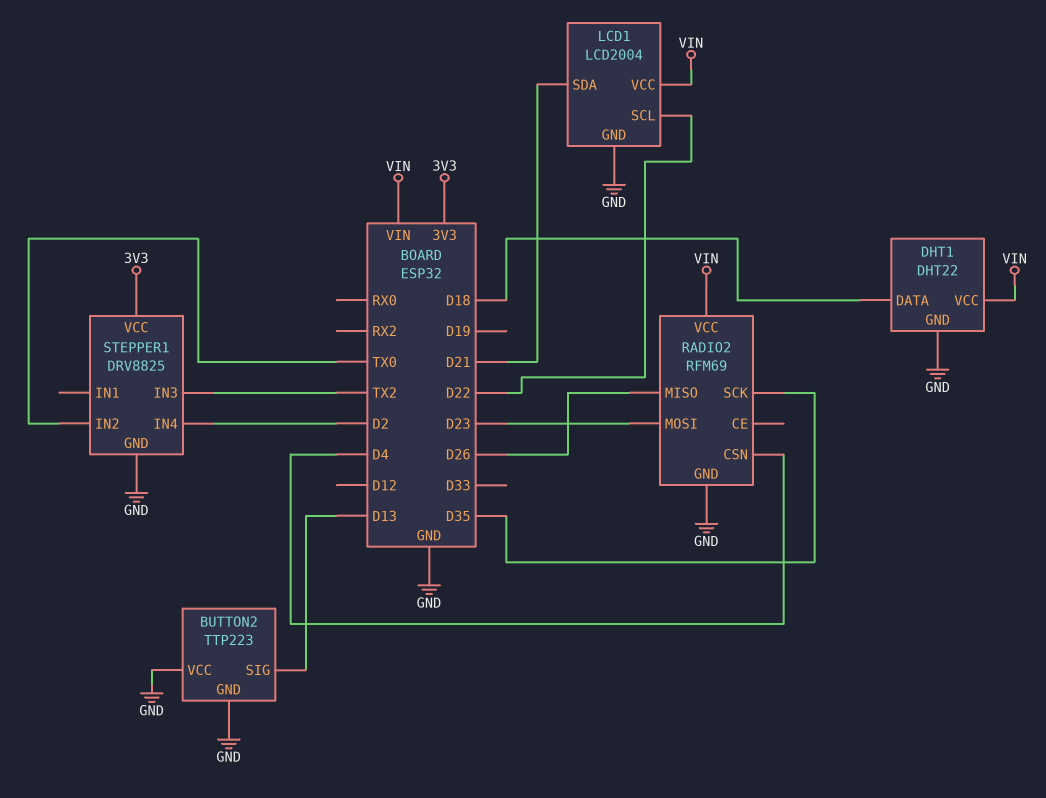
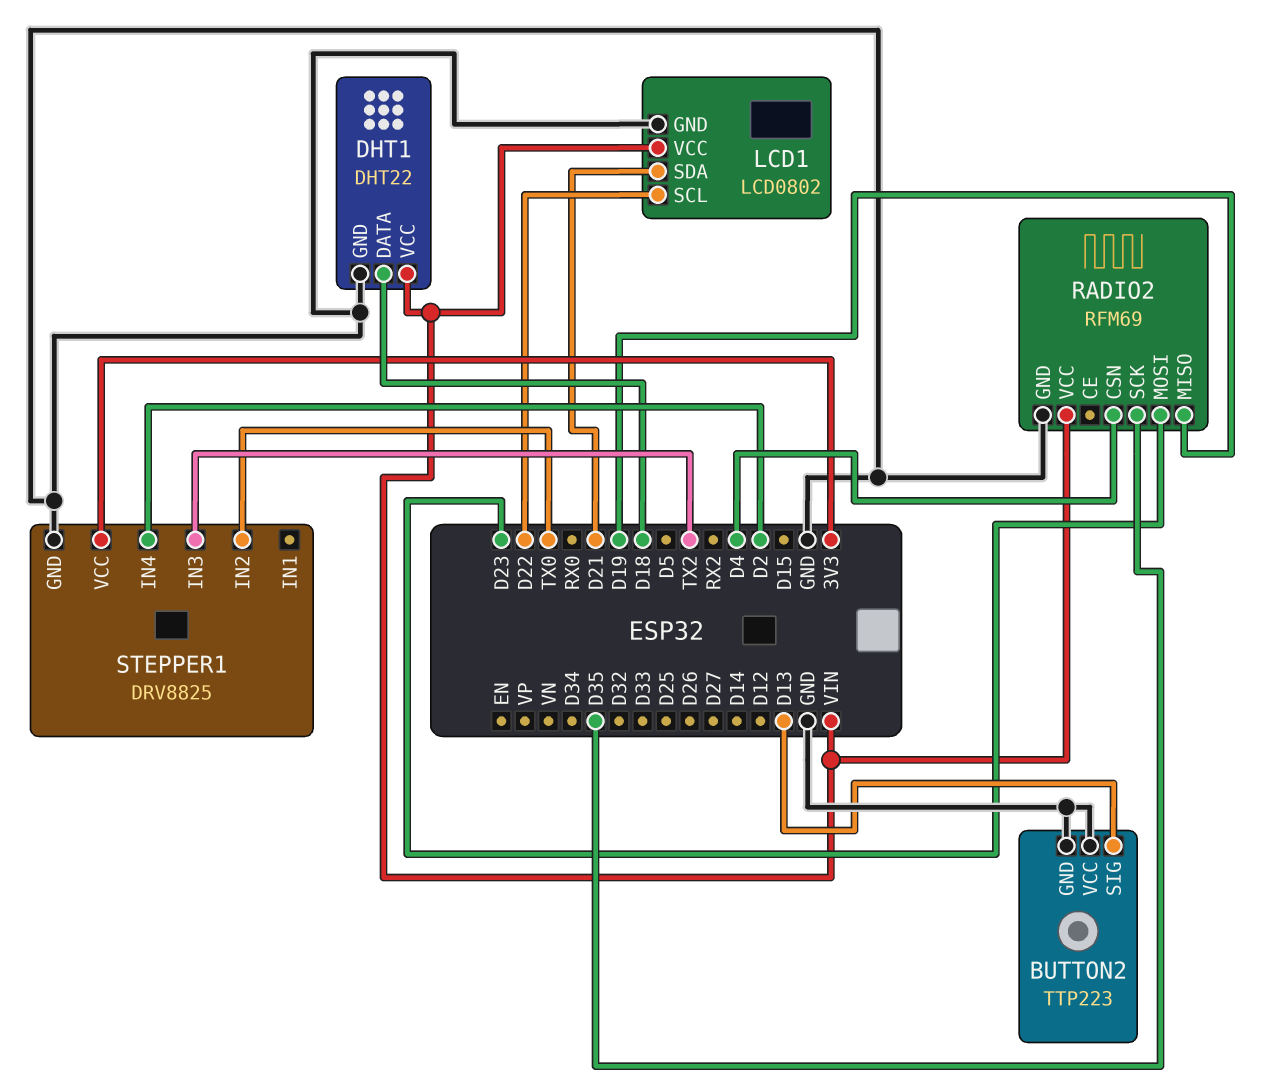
LCD1: LCD2004 -> LCD0802
RADIO2 pin MISO: D26 -> D19

